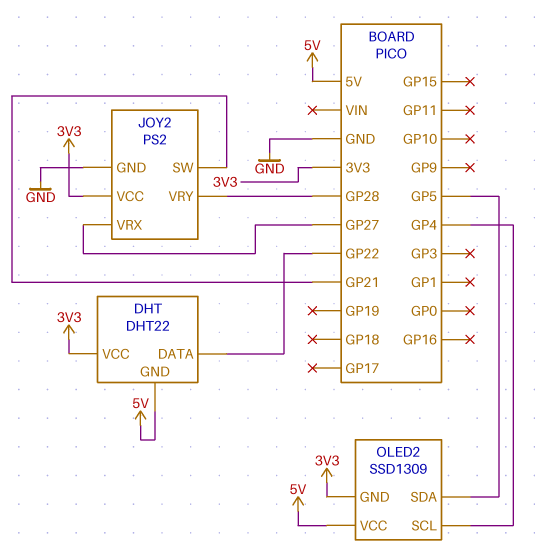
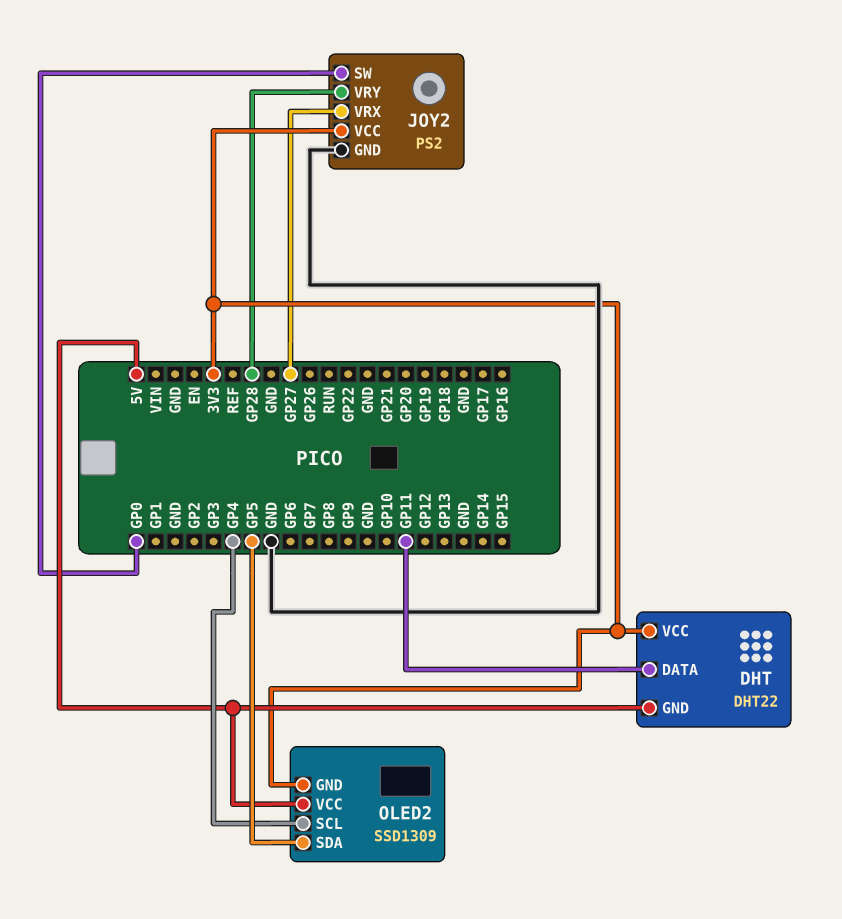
DHT pin DATA: GP22 -> GP11
JOY2 pin SW: GP21 -> GP0

